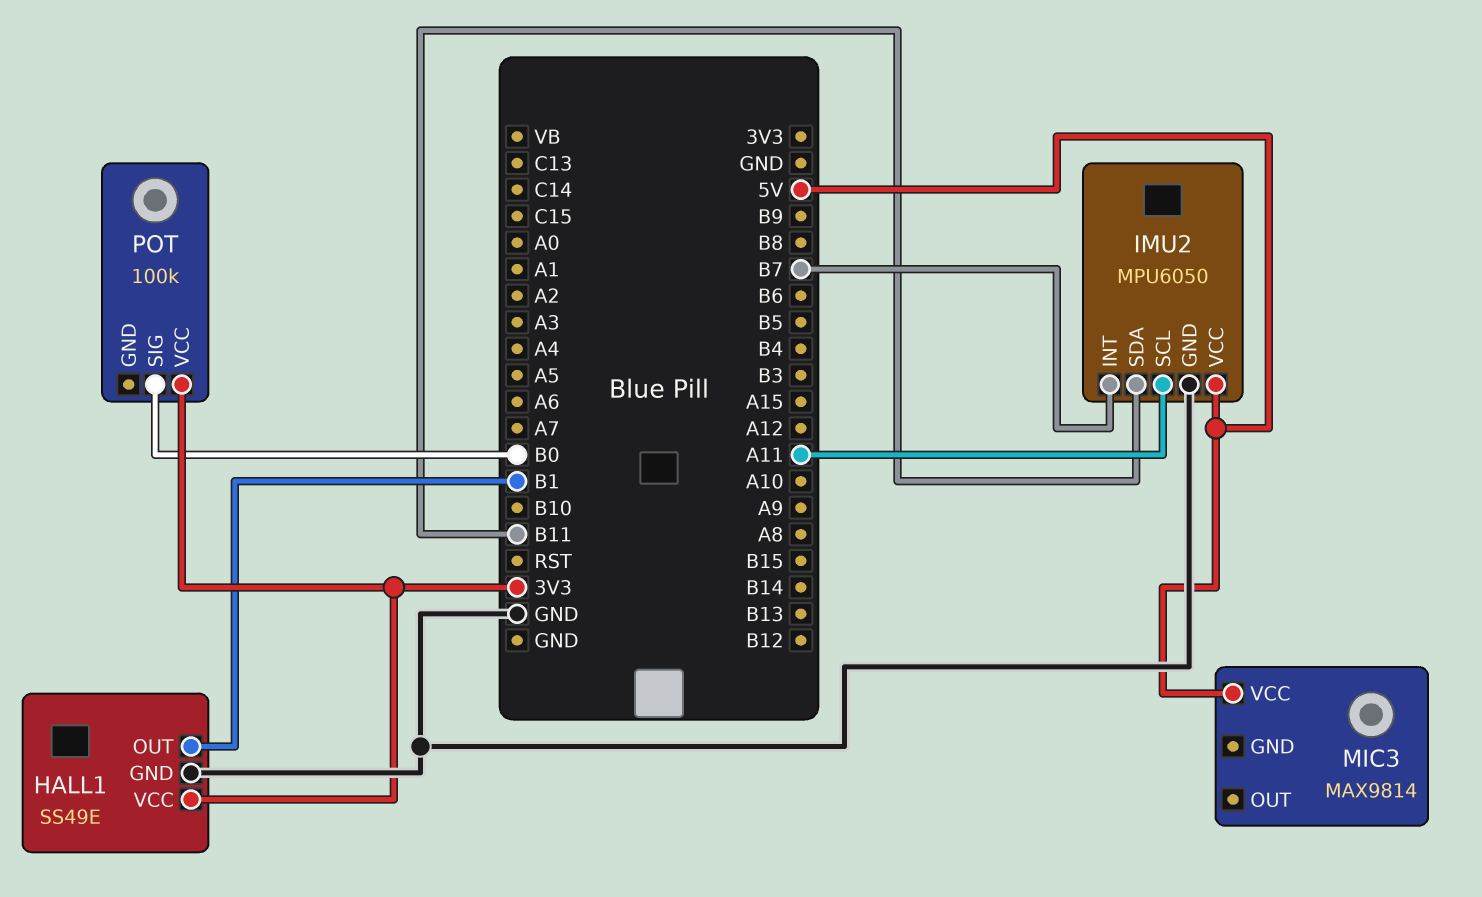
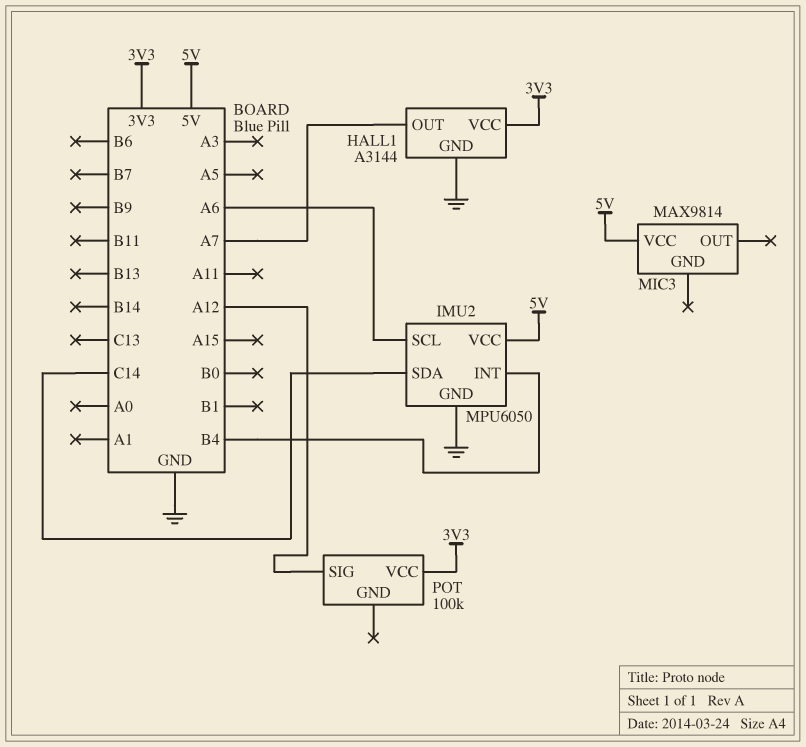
HALL1: SS49E -> A3144
HALL1 pin OUT: B1 -> A7
IMU2 pin INT: B7 -> B4
IMU2 pin SCL: A11 -> A6
IMU2 pin SDA: B11 -> C14
POT pin SIG: B0 -> A12

